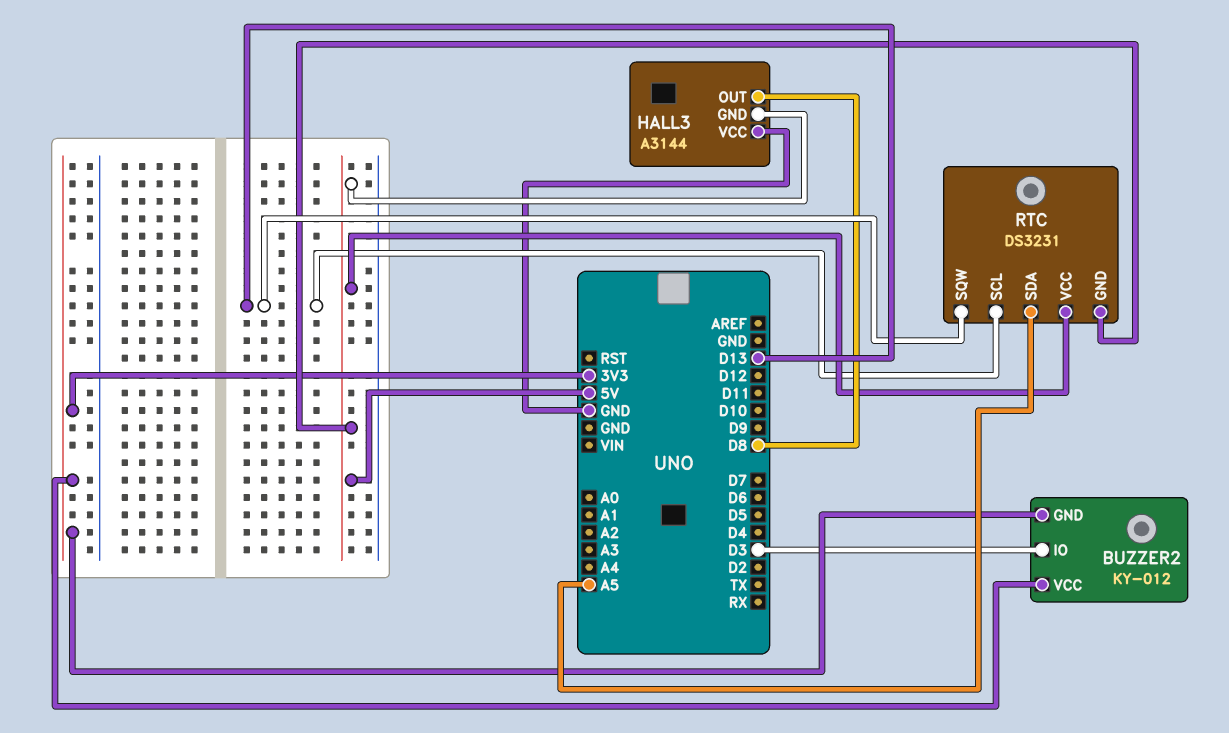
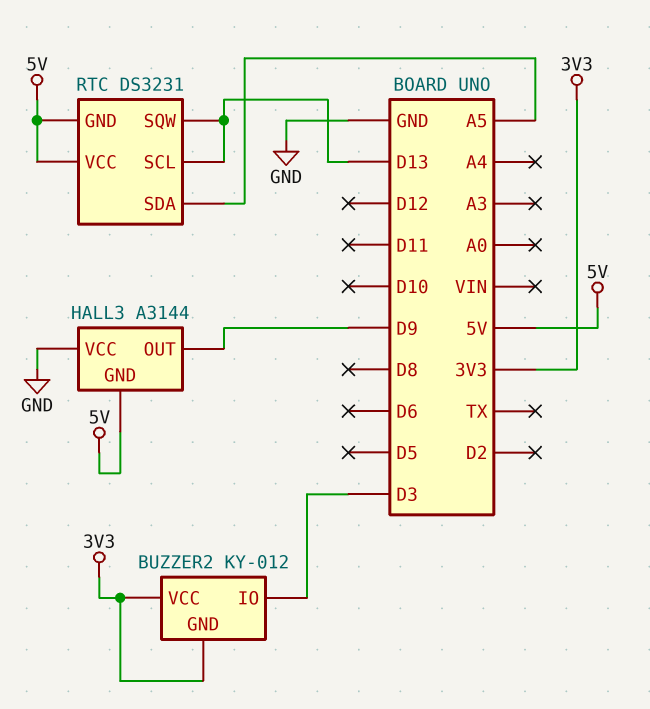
HALL3 pin OUT: D8 -> D9

